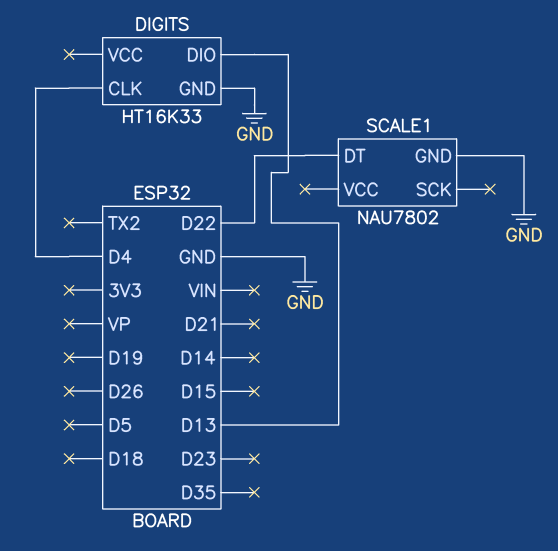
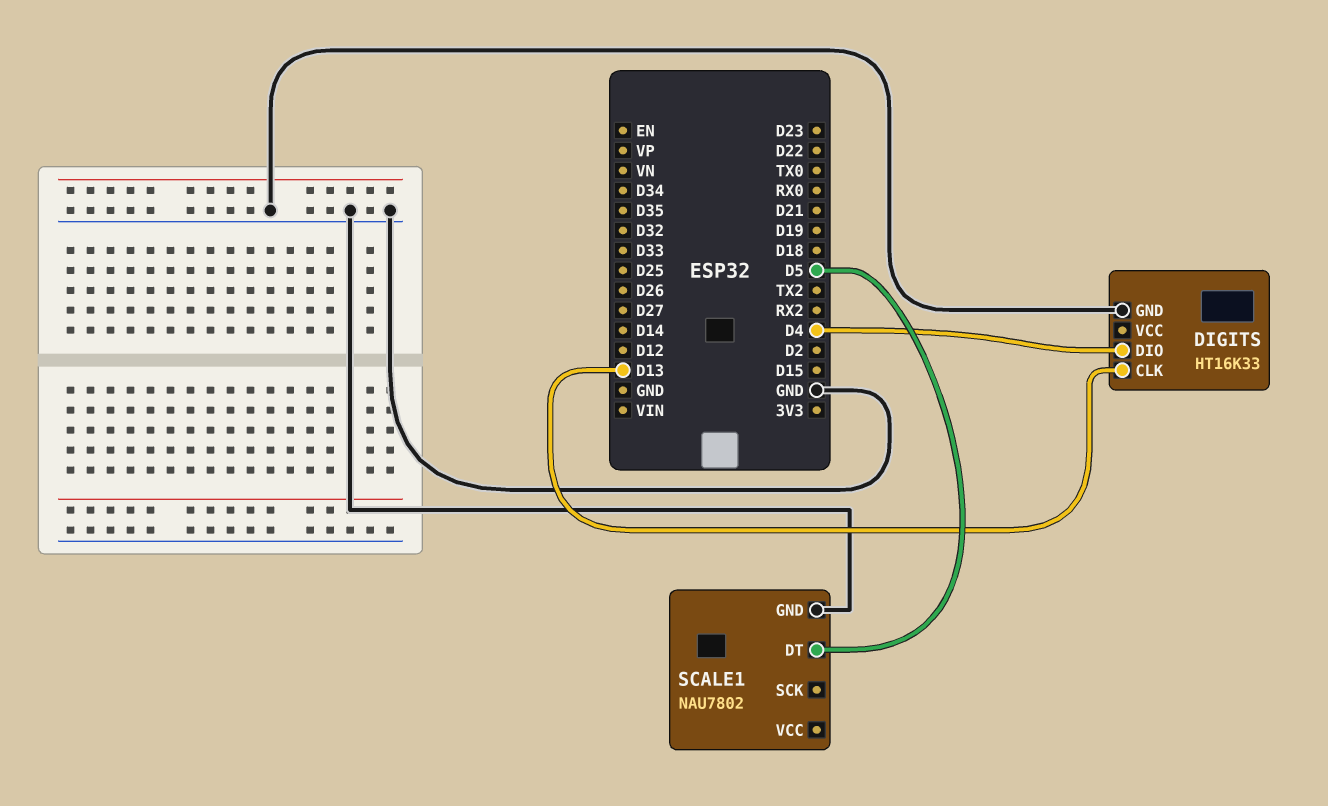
DIGITS pin CLK: D4 -> D13
DIGITS pin DIO: D13 -> D4
SCALE1 pin DT: D22 -> D5

